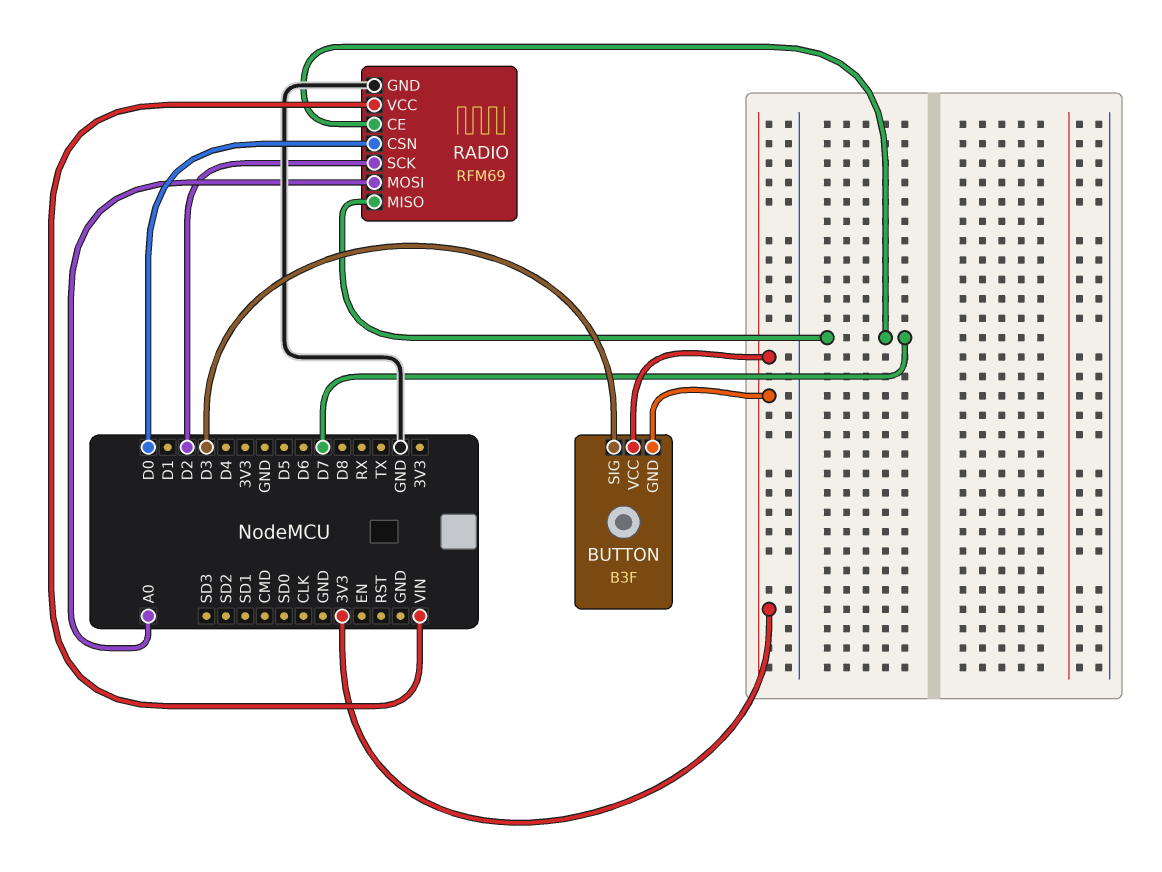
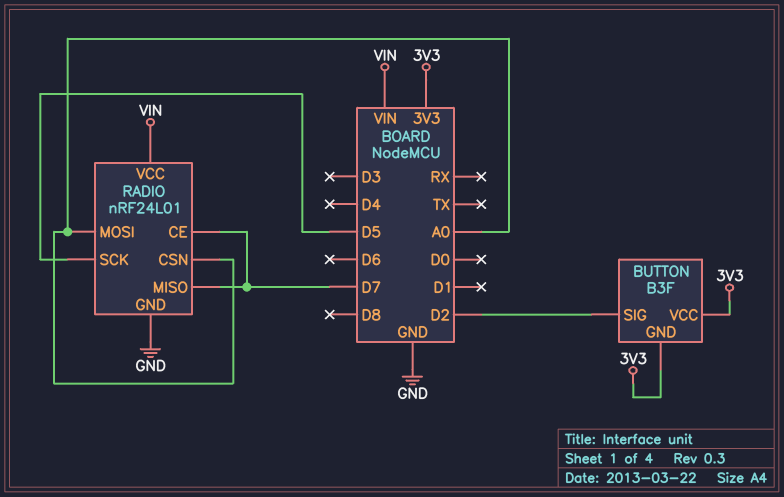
BUTTON pin SIG: D3 -> D2
RADIO: RFM69 -> nRF24L01
RADIO pin CSN: D0 -> A0
RADIO pin SCK: D2 -> D5

